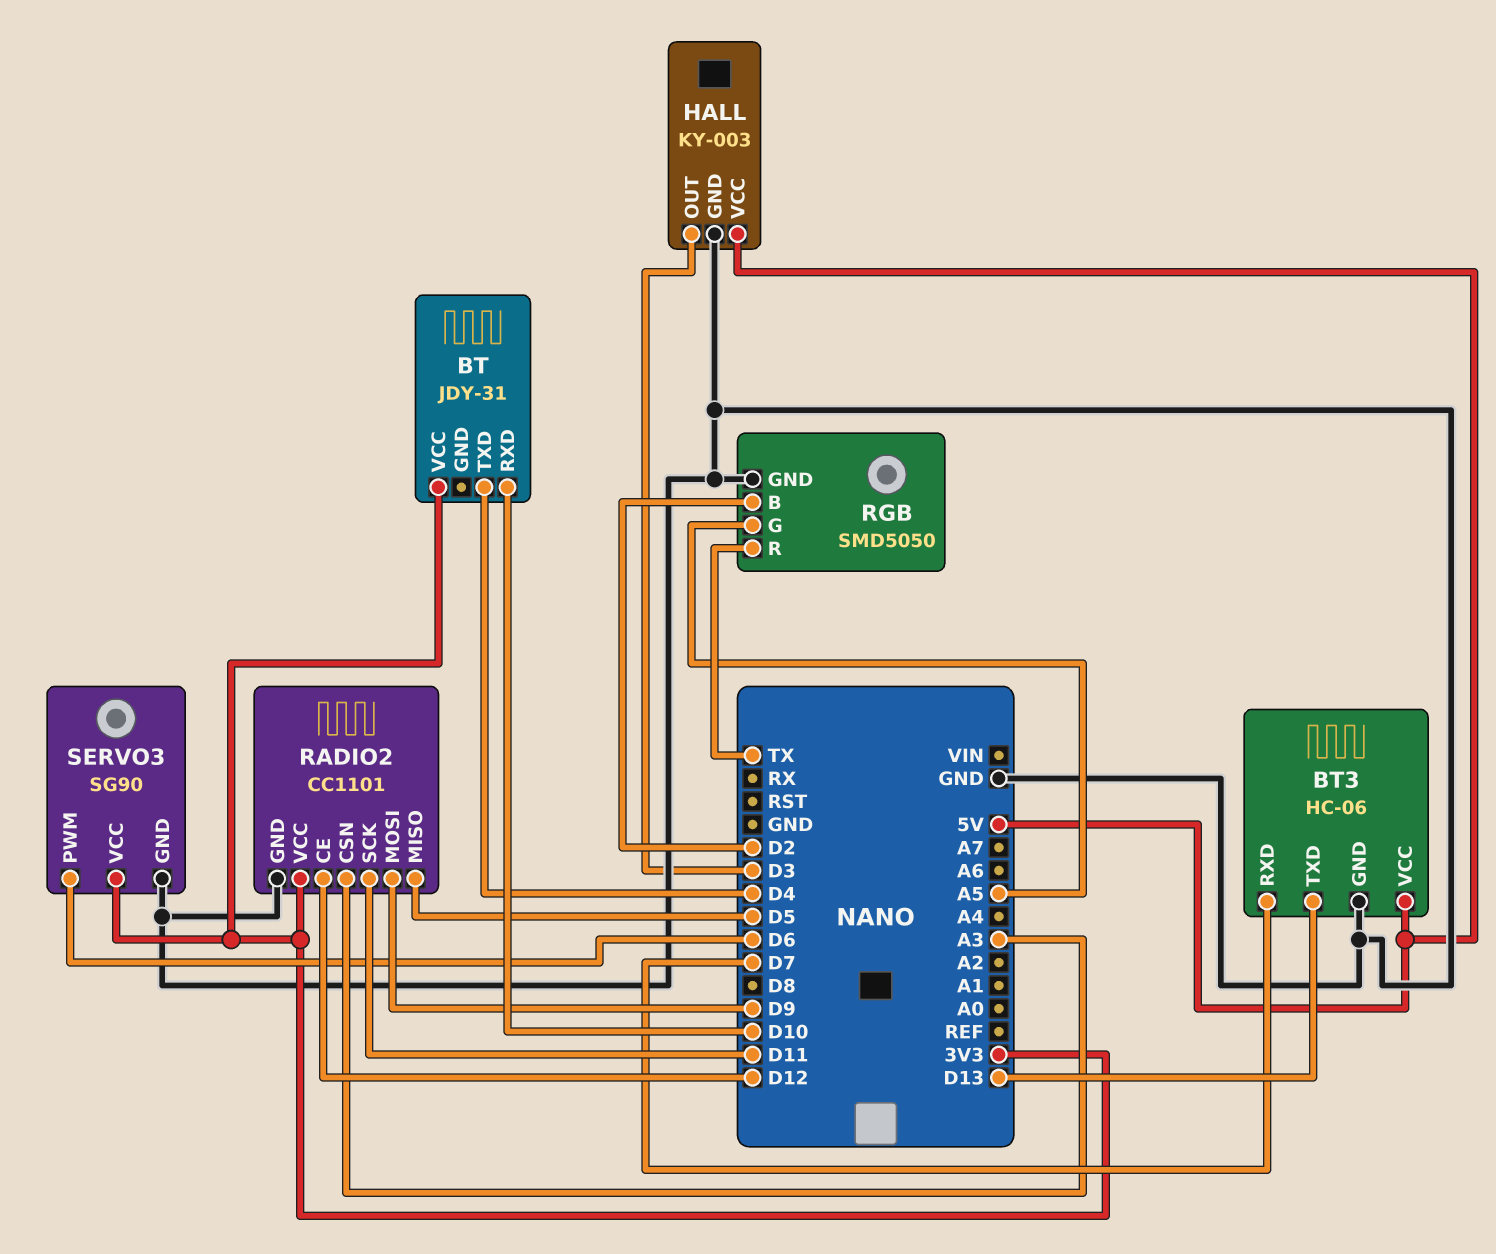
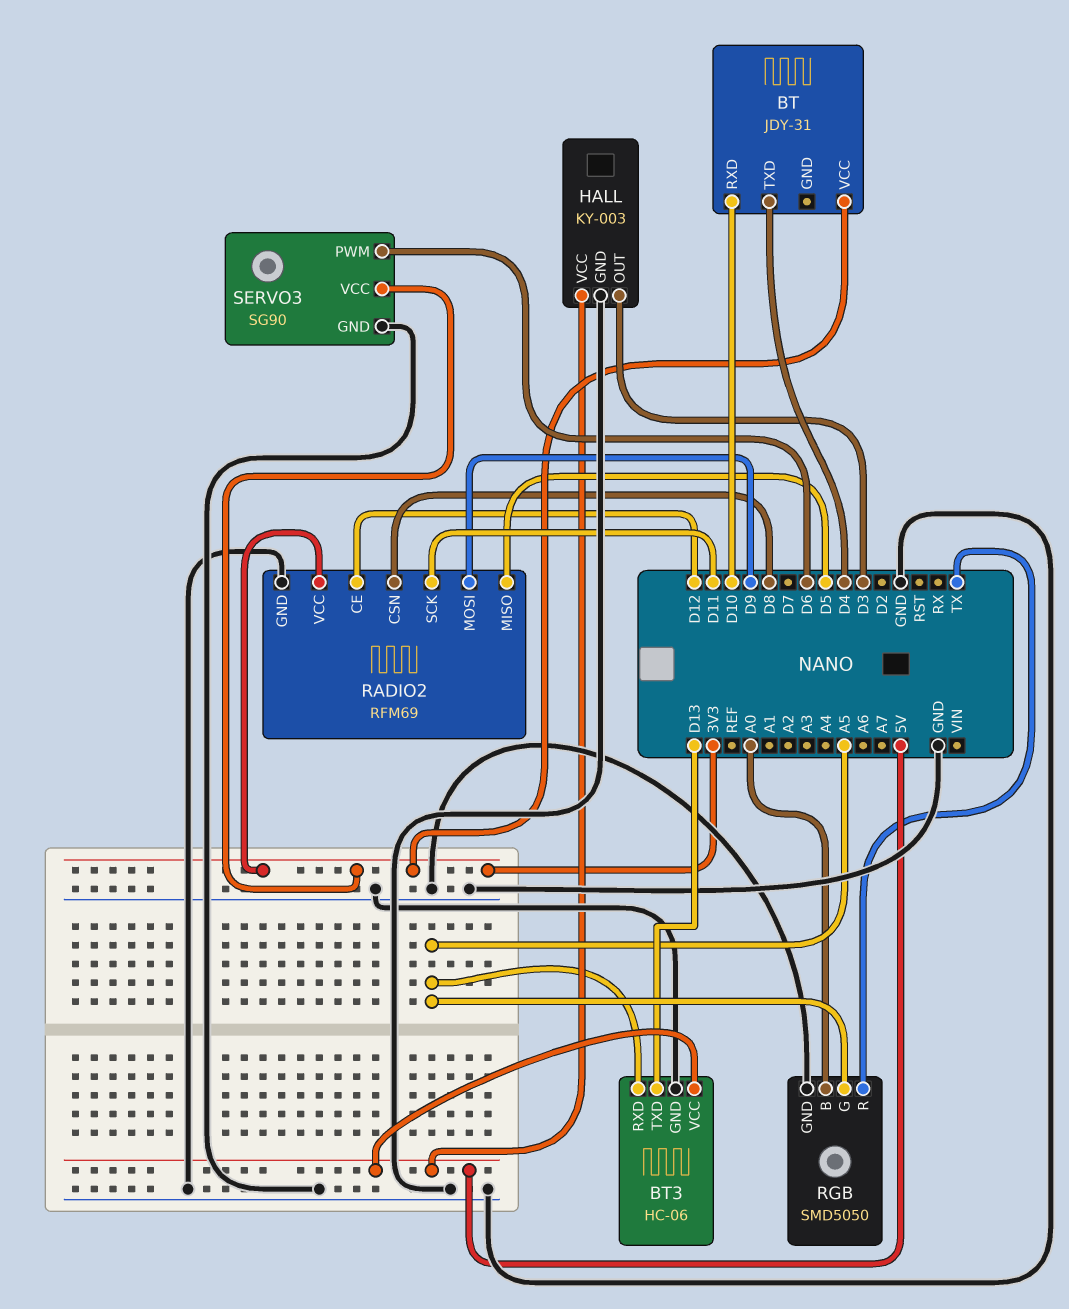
BT3 pin RXD: D7 -> A5
RADIO2: CC1101 -> RFM69
RADIO2 pin CSN: A3 -> D8
RGB pin B: D2 -> A0

